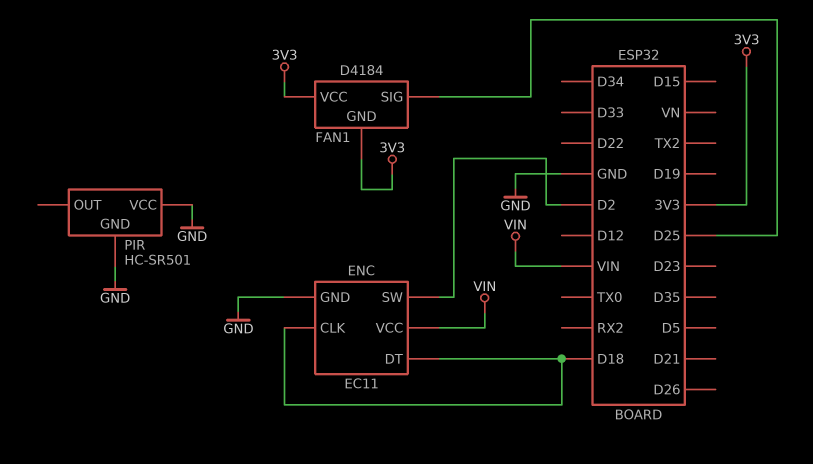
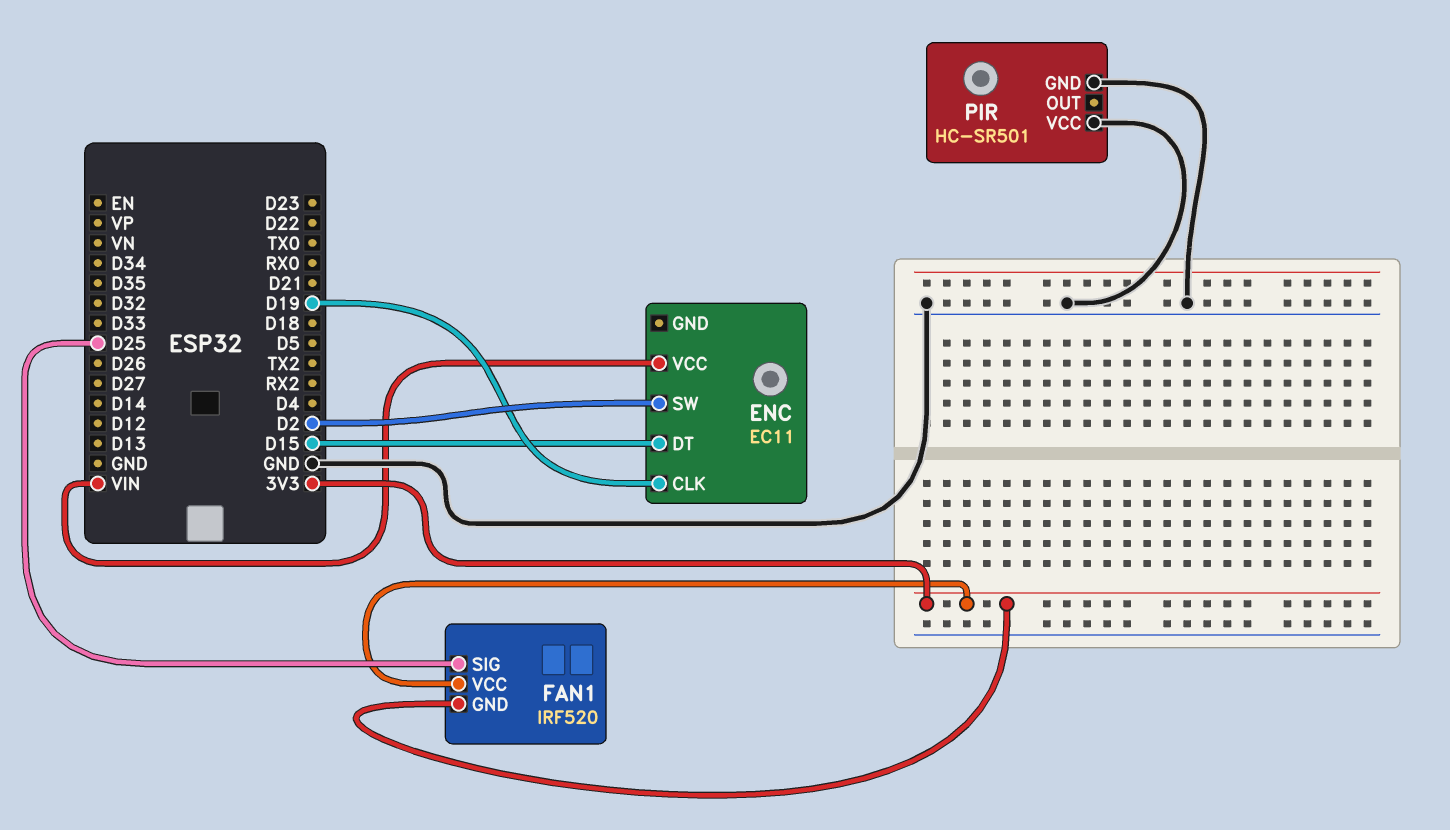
ENC pin CLK: D18 -> D19
ENC pin DT: D18 -> D15
ENC pin GND: GND -> none
FAN1: D4184 -> IRF520

